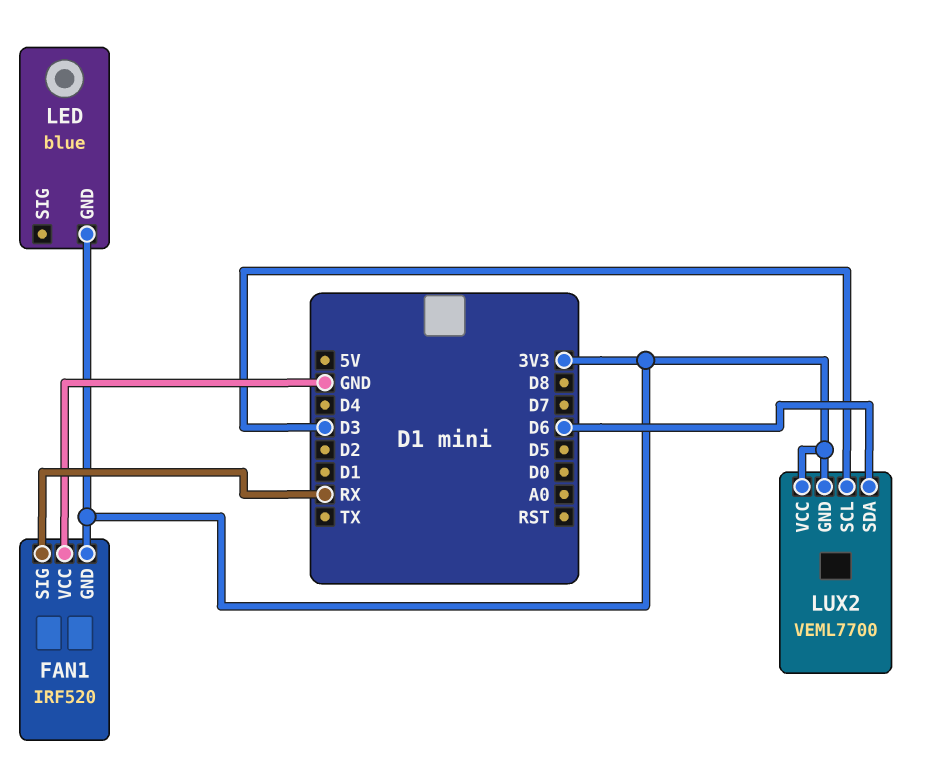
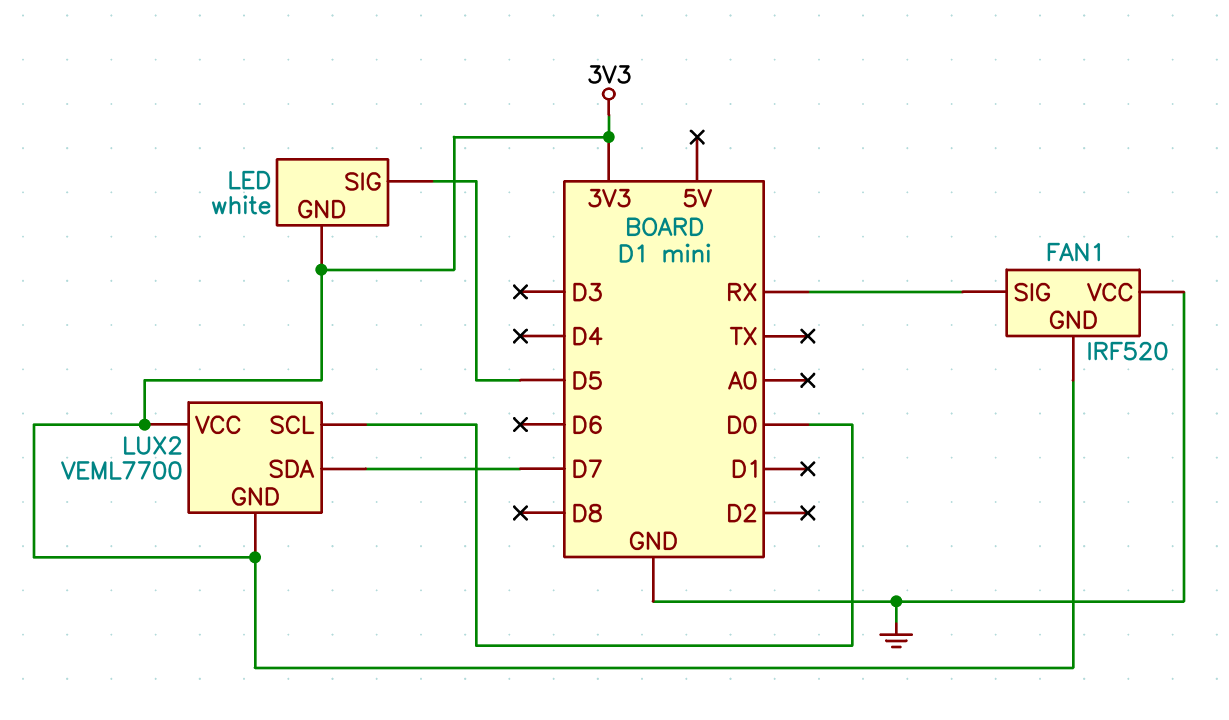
LED: blue -> white
LED pin SIG: none -> D5
LUX2 pin SCL: D3 -> D0
LUX2 pin SDA: D6 -> D7

